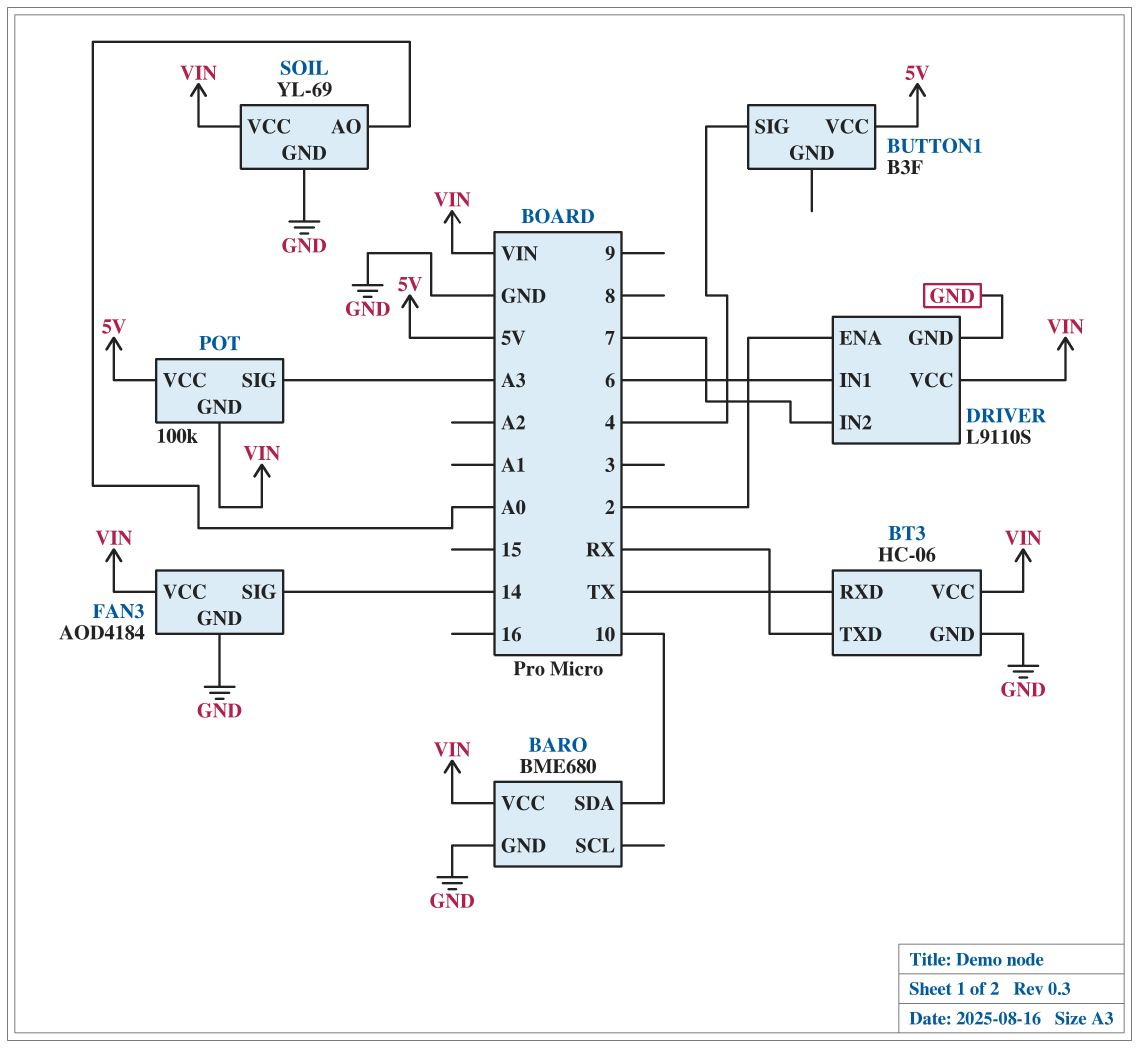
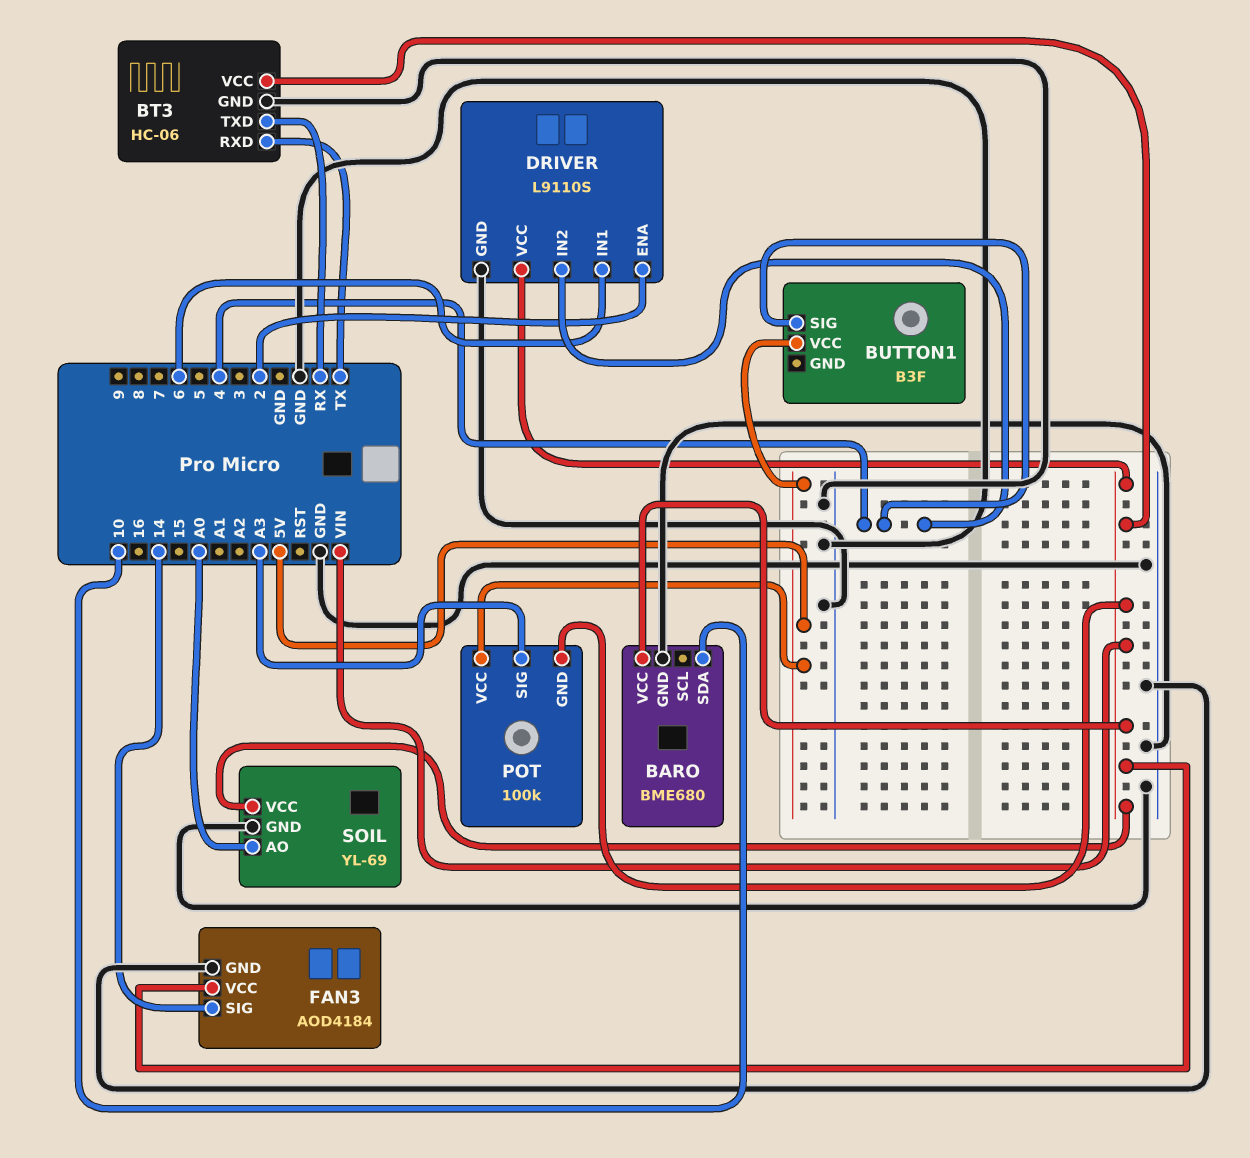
DRIVER pin IN2: 7 -> 4

